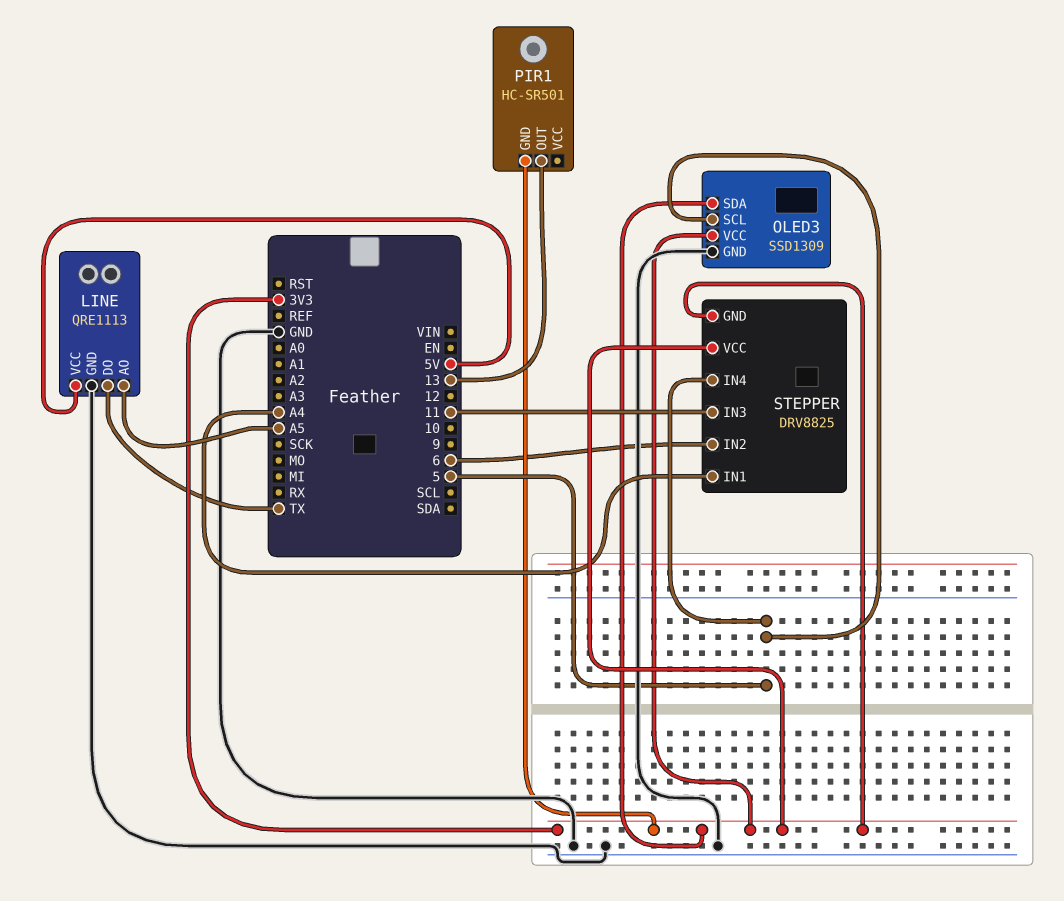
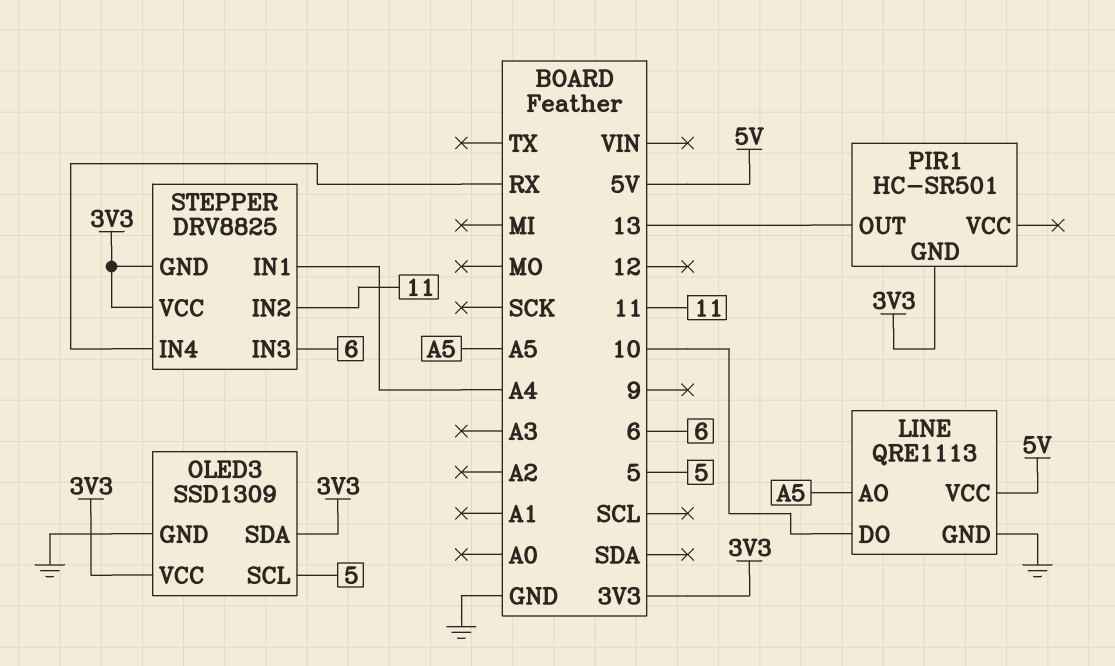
LINE pin DO: TX -> 10
STEPPER pin IN2: 6 -> 11
STEPPER pin IN3: 11 -> 6
STEPPER pin IN4: 5 -> RX

